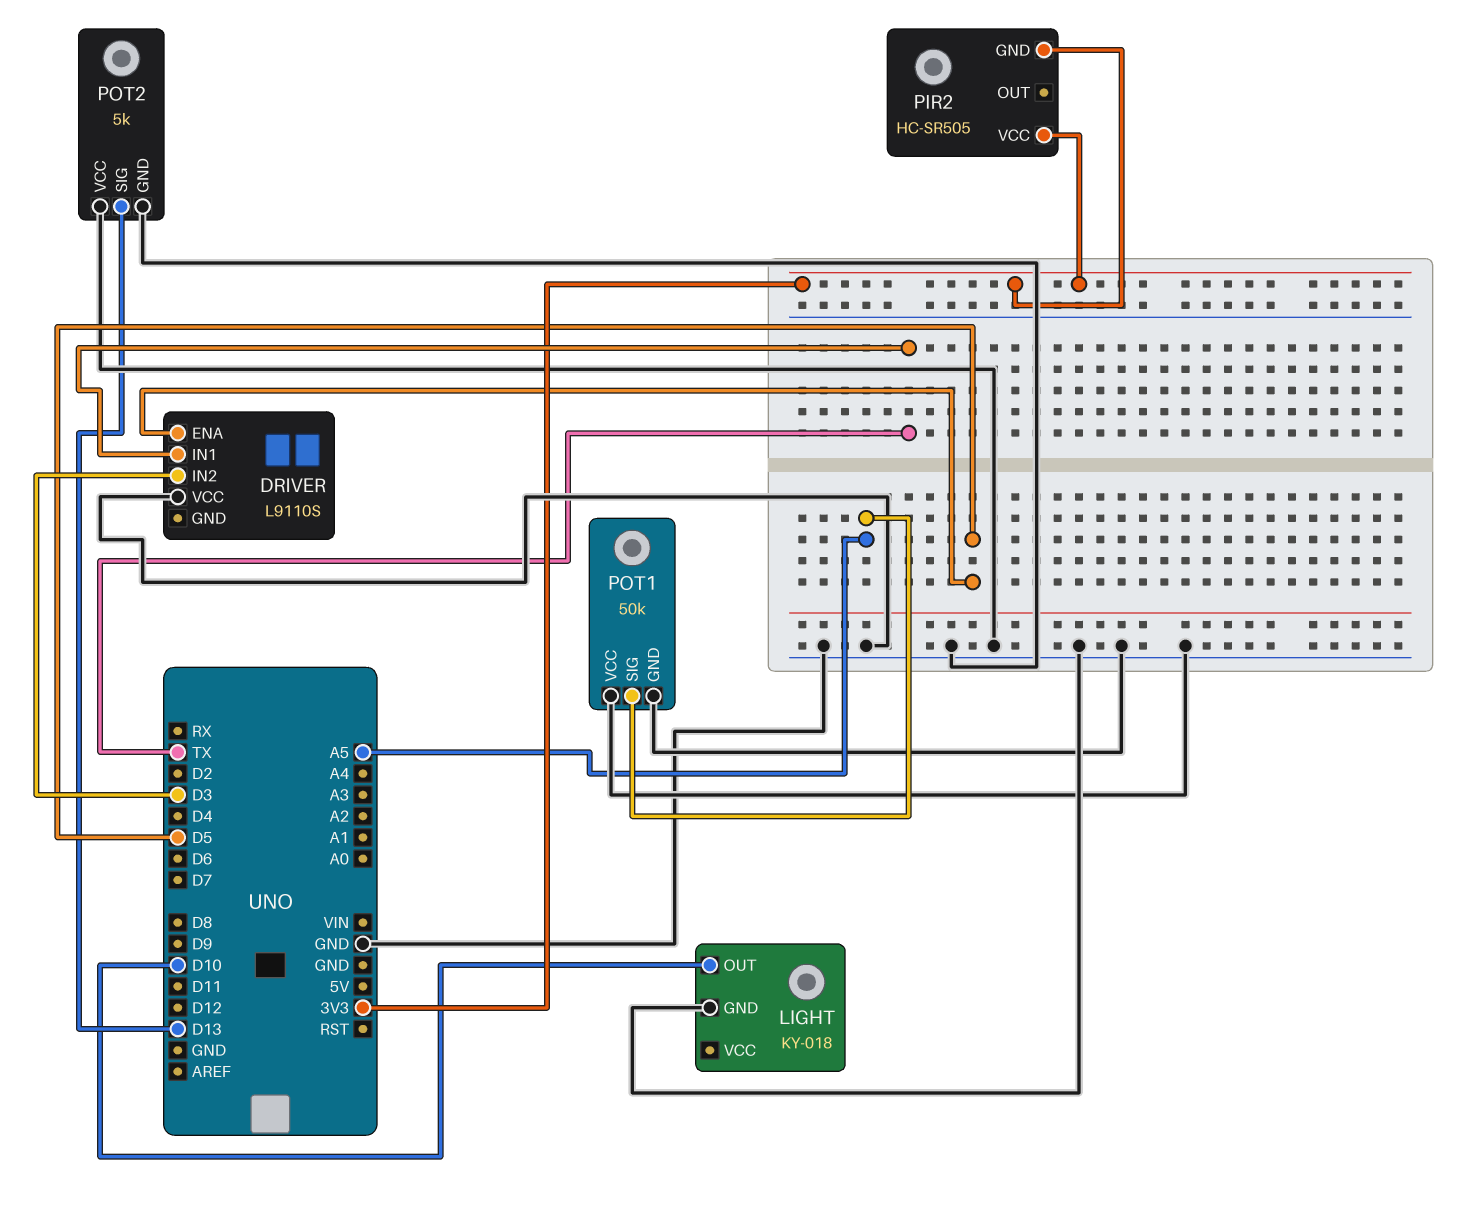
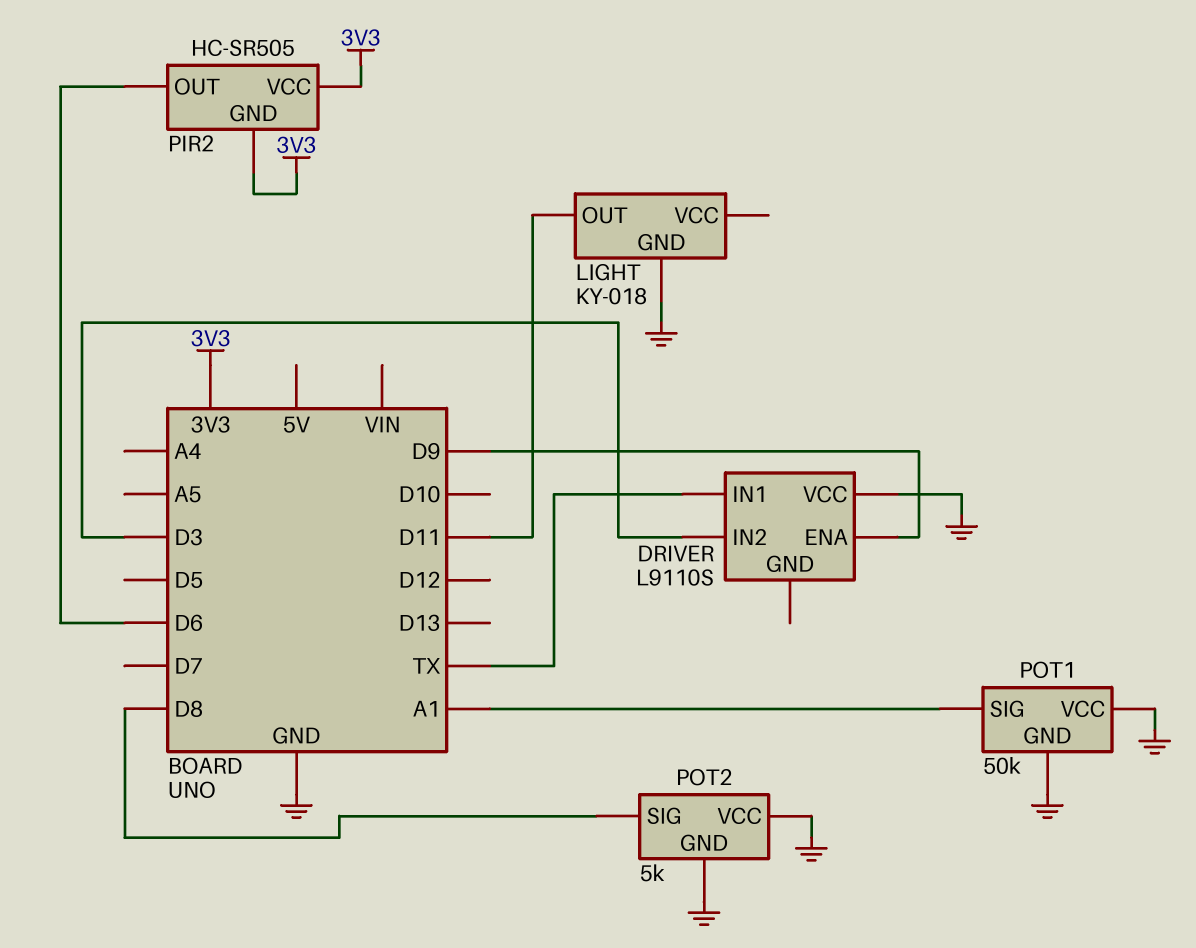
DRIVER pin ENA: D5 -> D9
LIGHT pin OUT: D10 -> D11
PIR2 pin OUT: none -> D6
POT1 pin SIG: A5 -> A1
POT2 pin SIG: D13 -> D8

